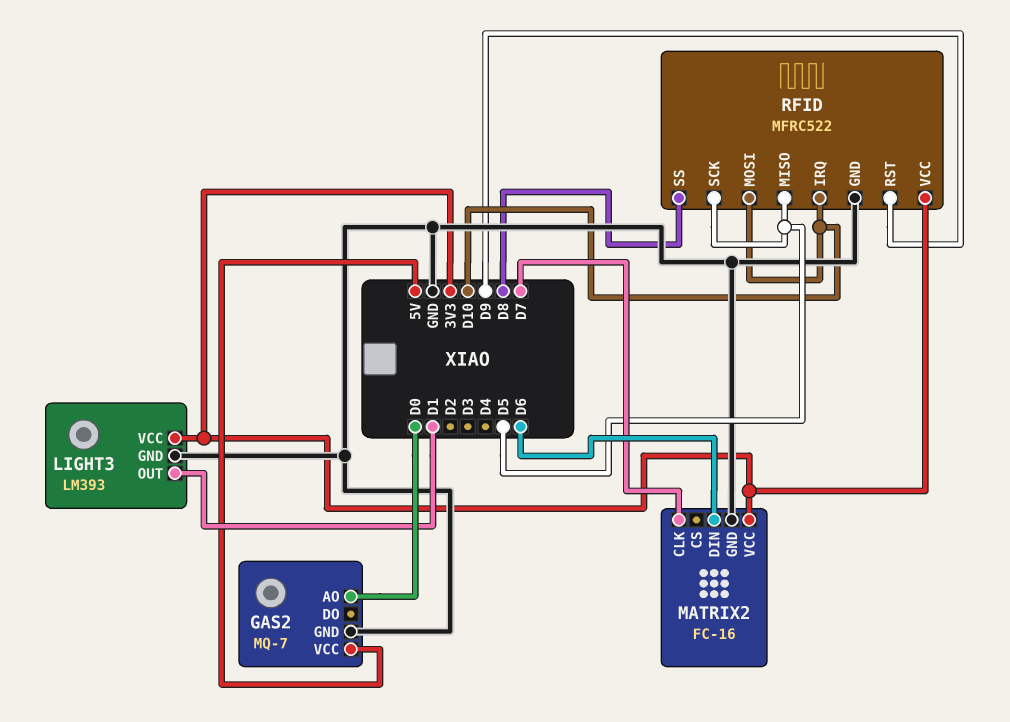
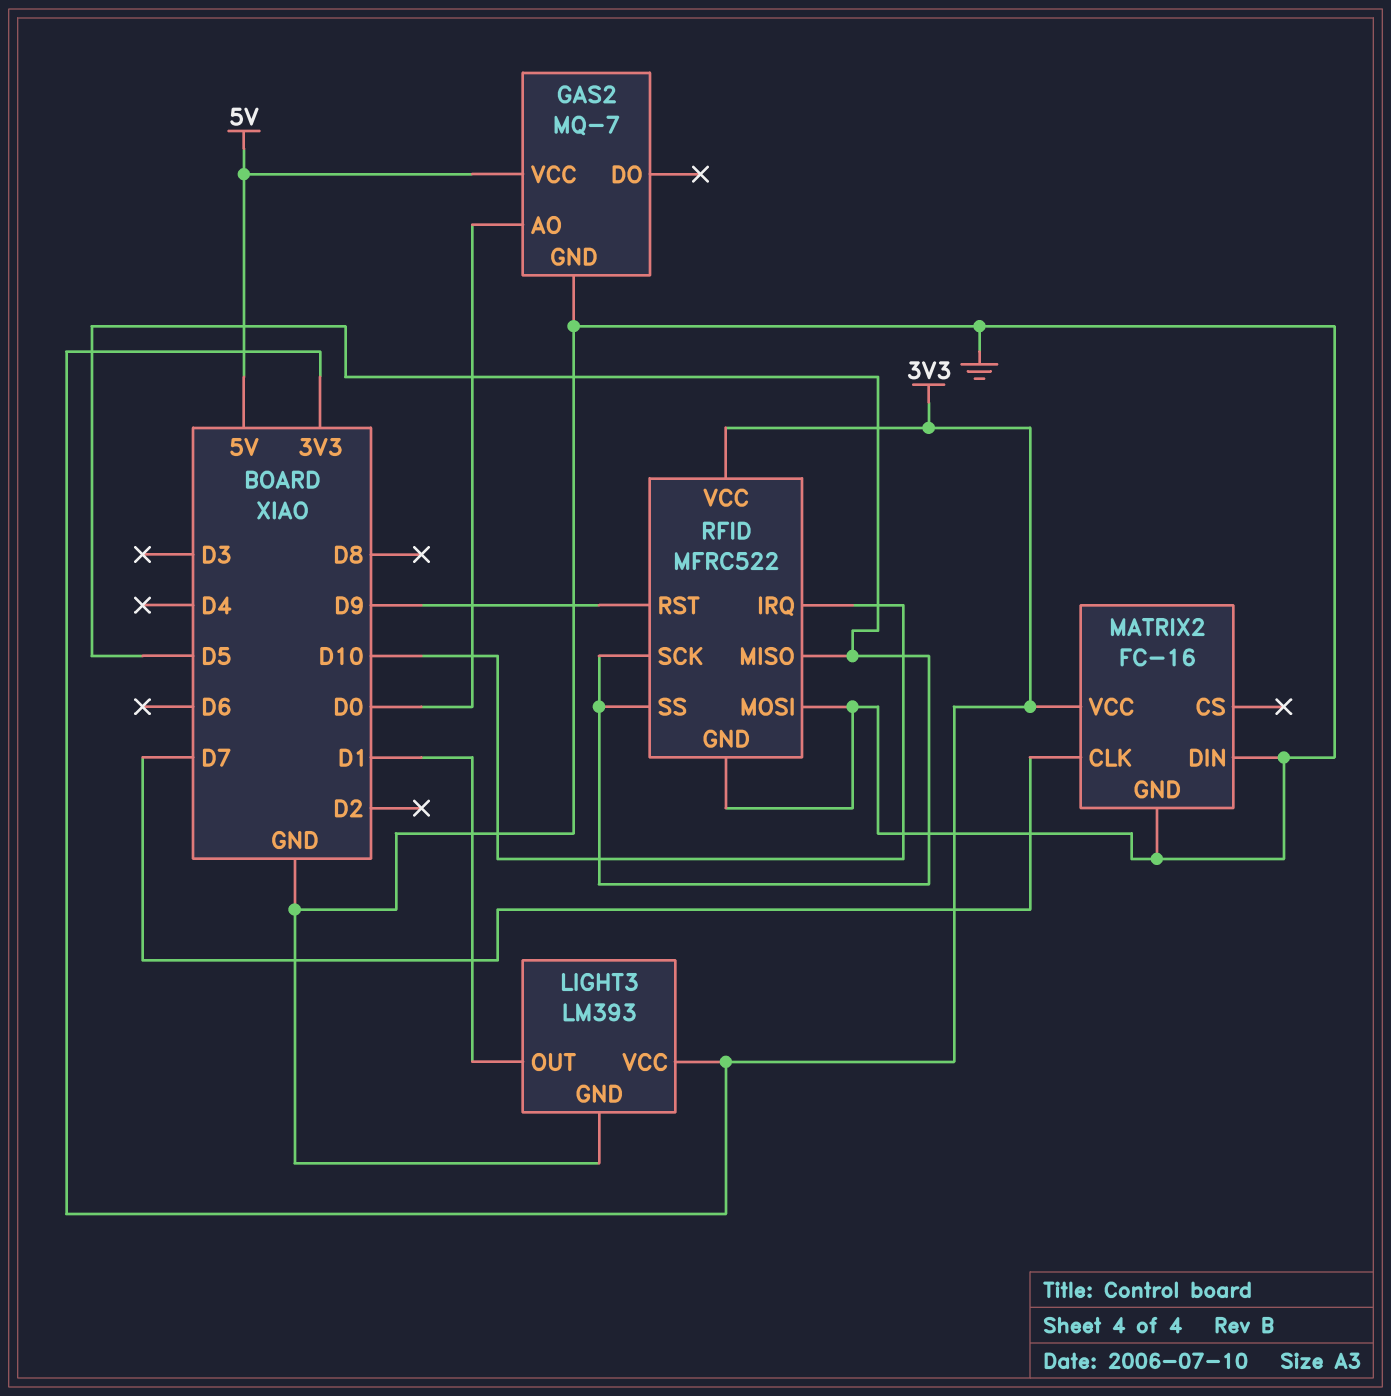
MATRIX2 pin DIN: D6 -> GND
RFID pin MOSI: D10 -> GND
RFID pin SS: D8 -> D5

